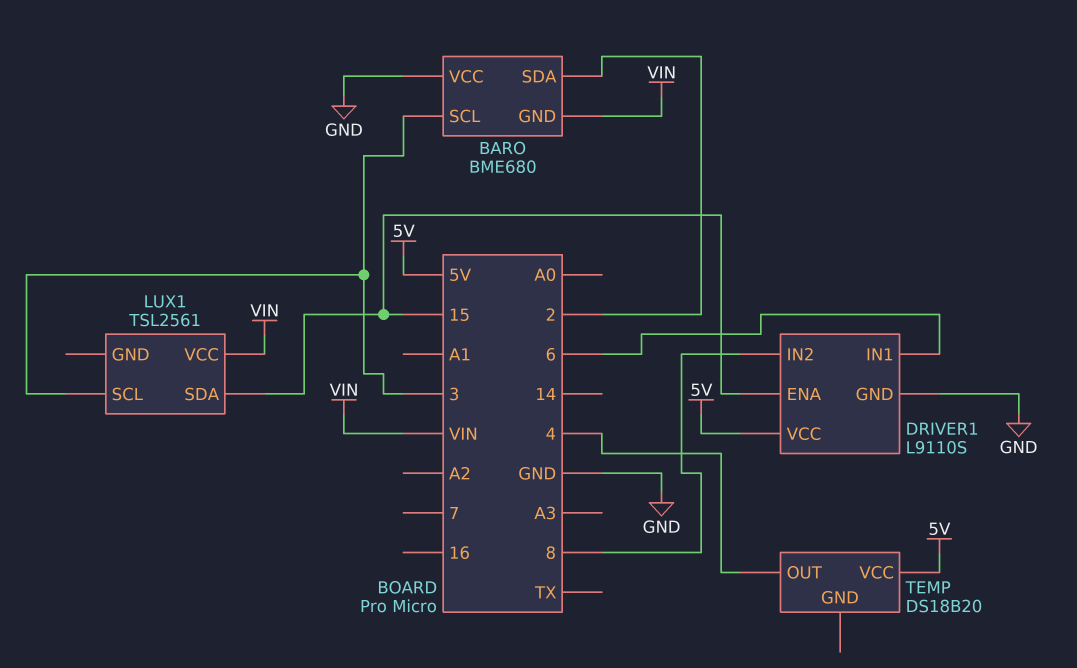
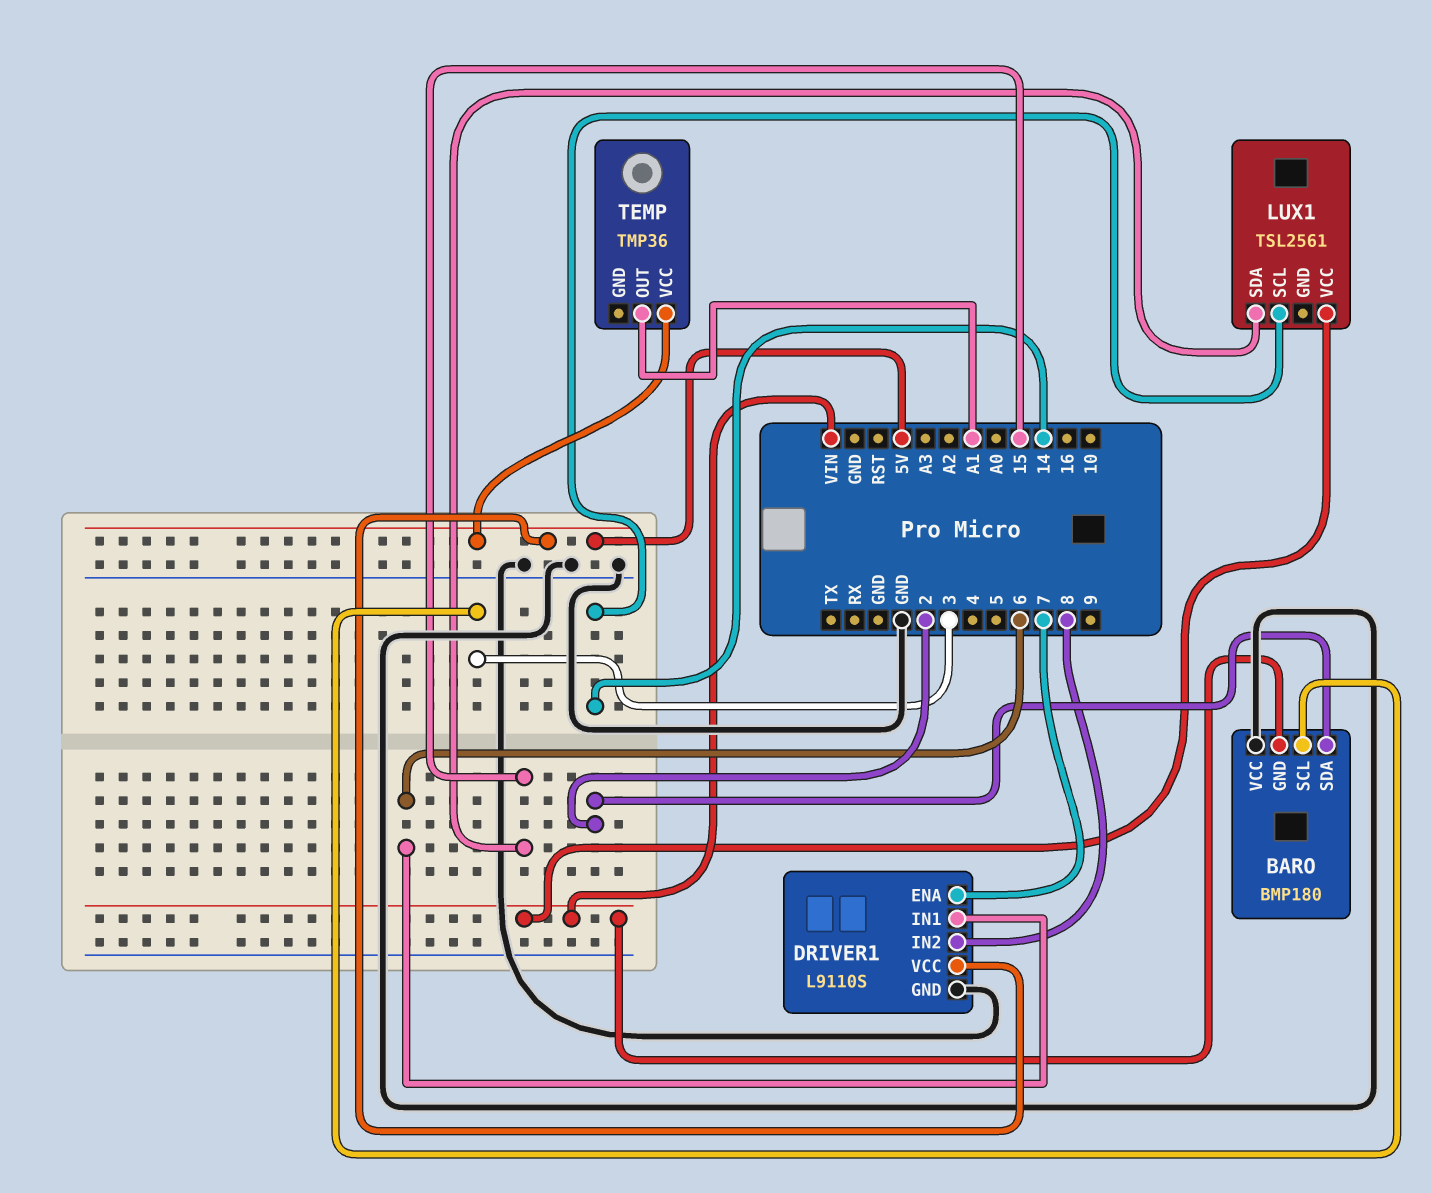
BARO: BME680 -> BMP180
DRIVER1 pin ENA: 15 -> 7
LUX1 pin SCL: 3 -> 14
TEMP: DS18B20 -> TMP36
TEMP pin OUT: 4 -> A1

